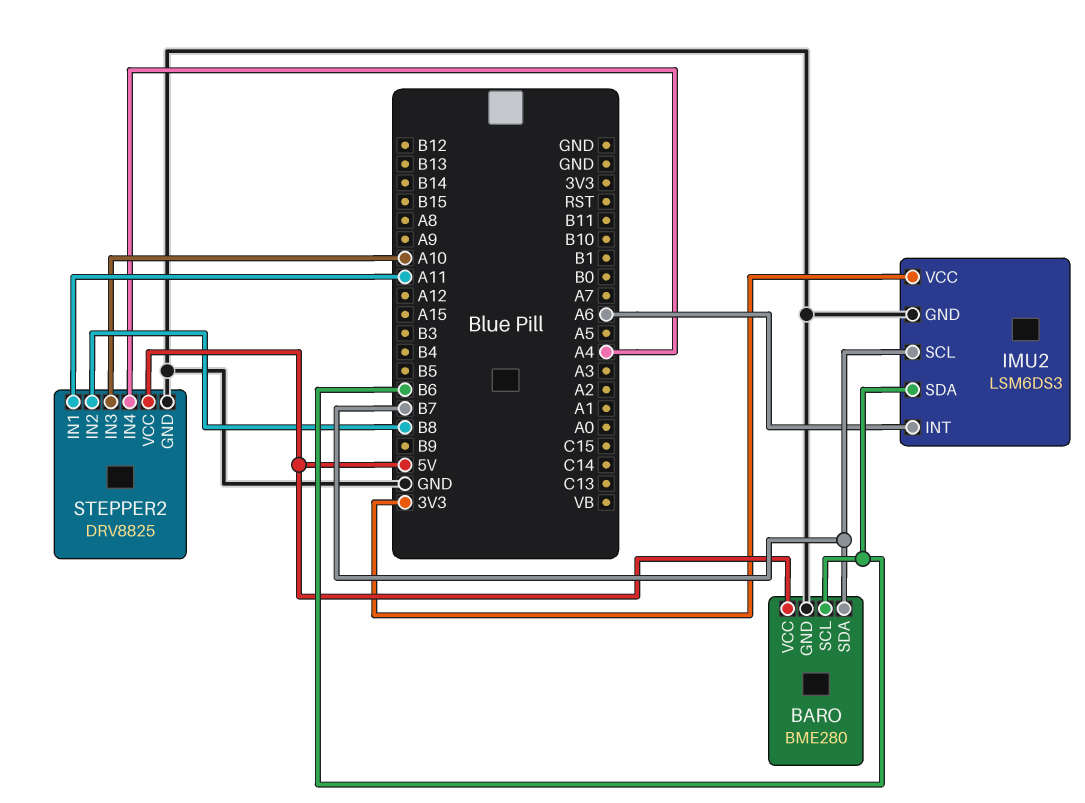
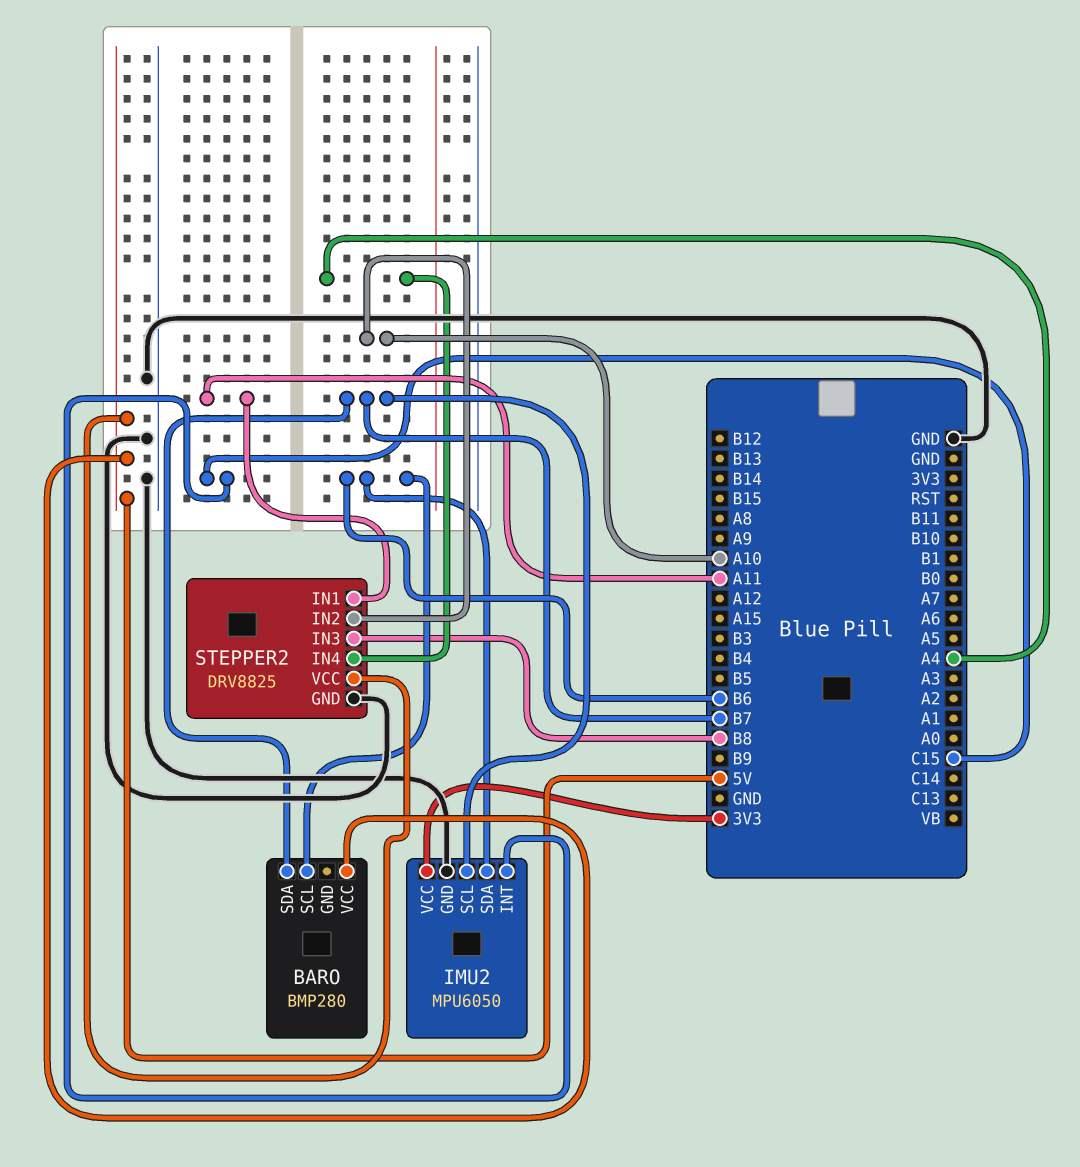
BARO: BME280 -> BMP280
BARO pin GND: GND -> none
IMU2: LSM6DS3 -> MPU6050
IMU2 pin INT: A6 -> C15
STEPPER2 pin IN2: B8 -> A10
STEPPER2 pin IN3: A10 -> B8

